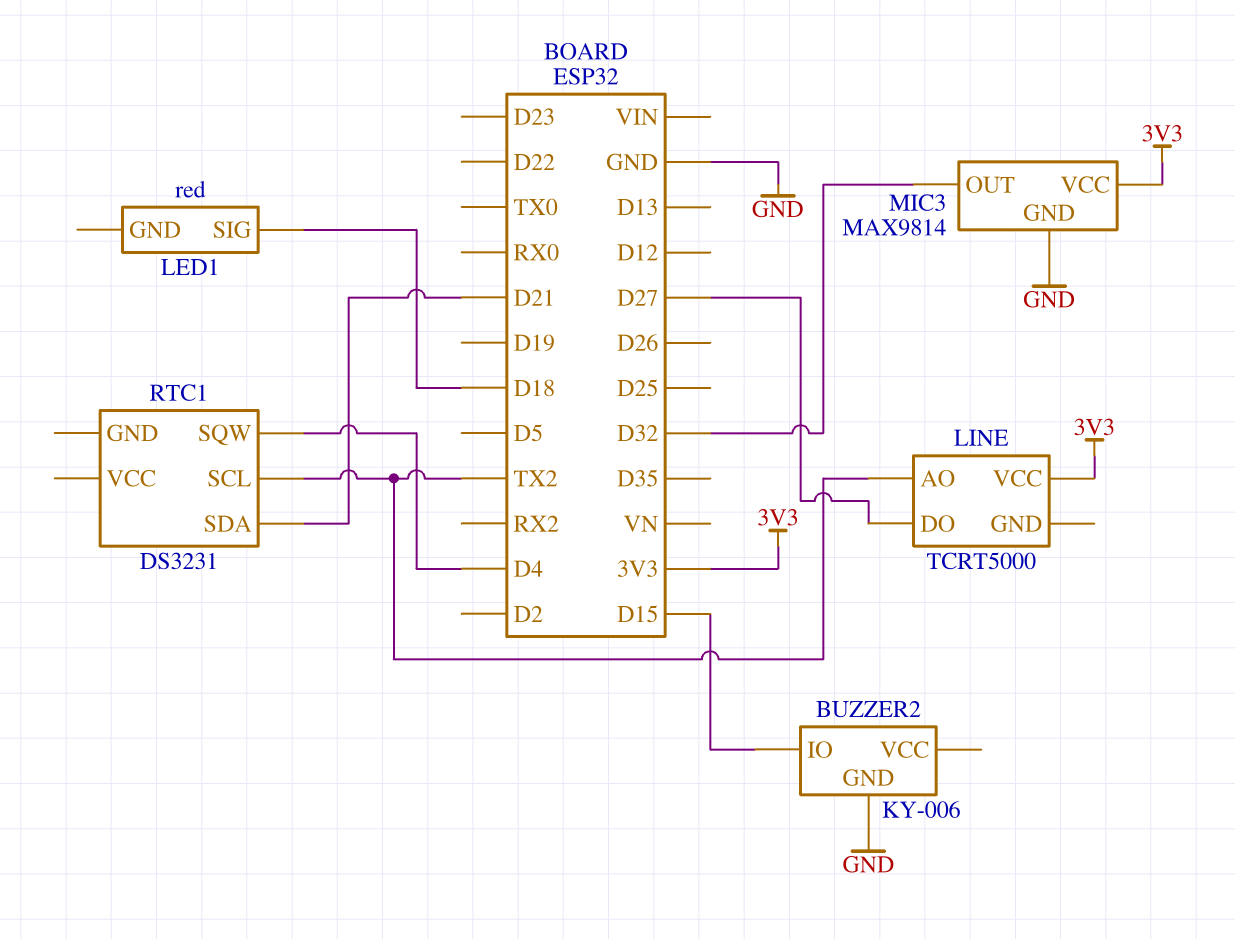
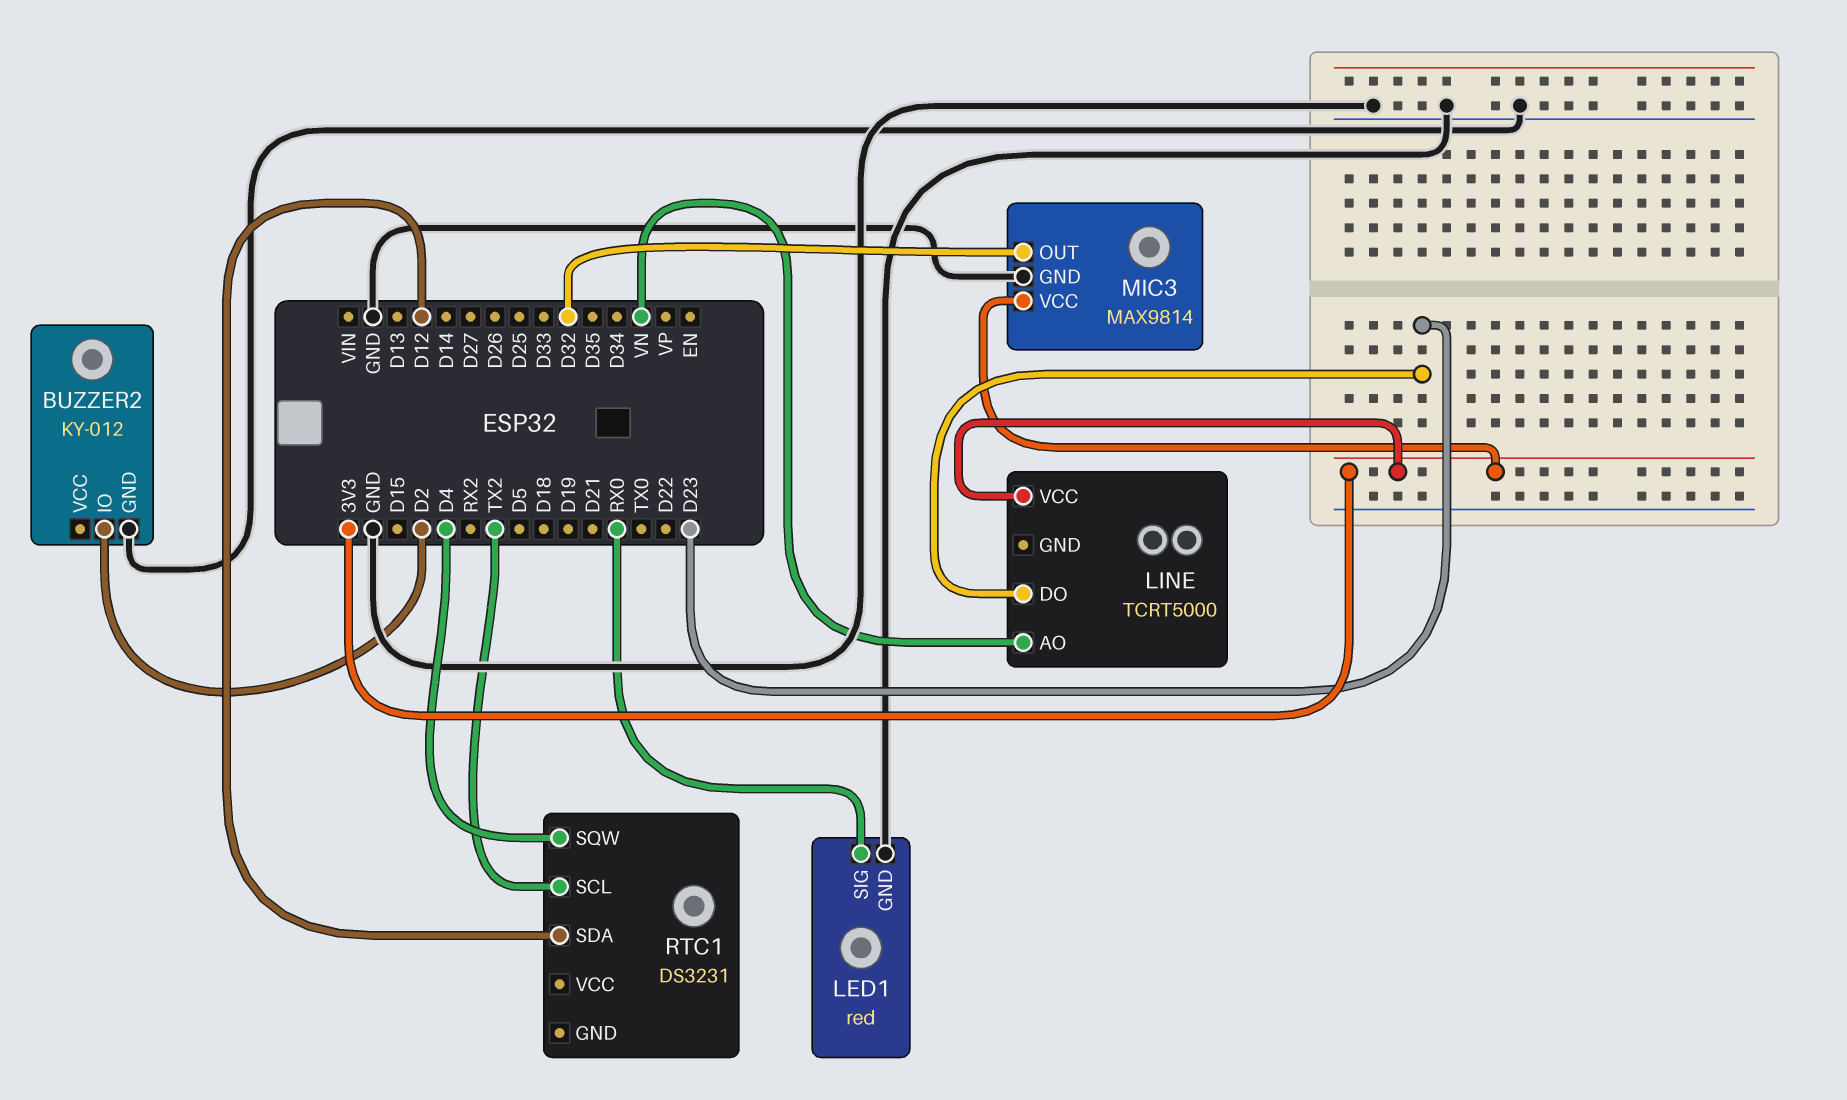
BUZZER2: KY-006 -> KY-012
BUZZER2 pin IO: D15 -> D2
LED1 pin GND: none -> GND
LED1 pin SIG: D18 -> RX0
LINE pin AO: TX2 -> VN
LINE pin DO: D27 -> D23
RTC1 pin SDA: D21 -> D12

